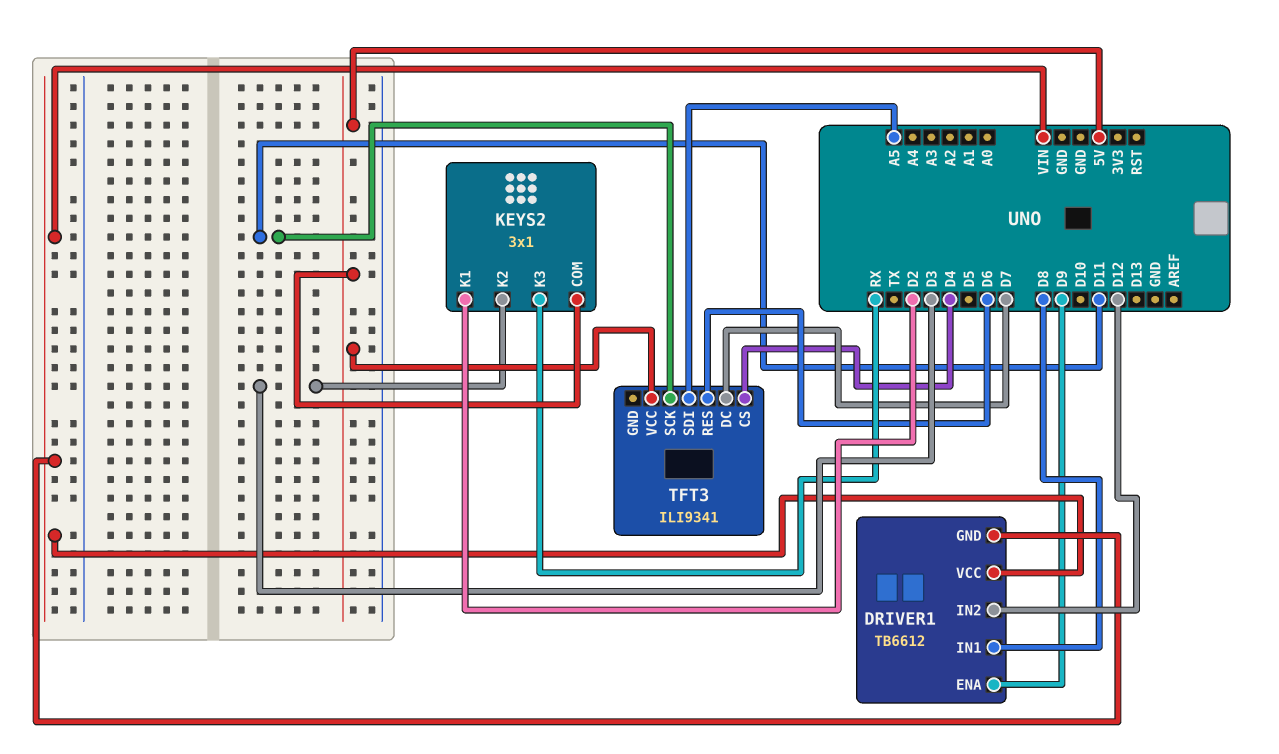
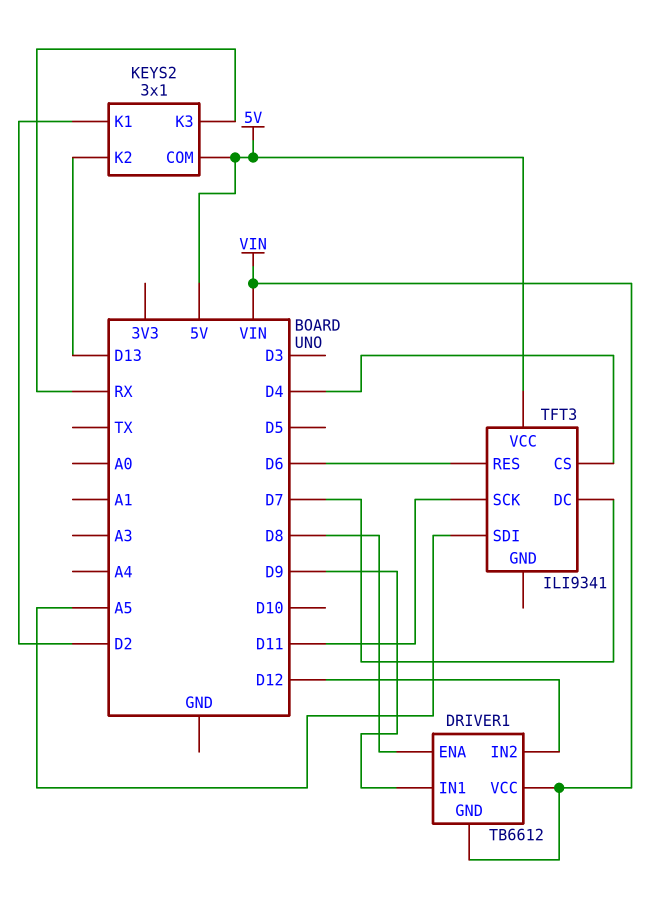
DRIVER1 pin ENA: D9 -> D8
DRIVER1 pin IN1: D8 -> D9
KEYS2 pin K2: D3 -> D13

